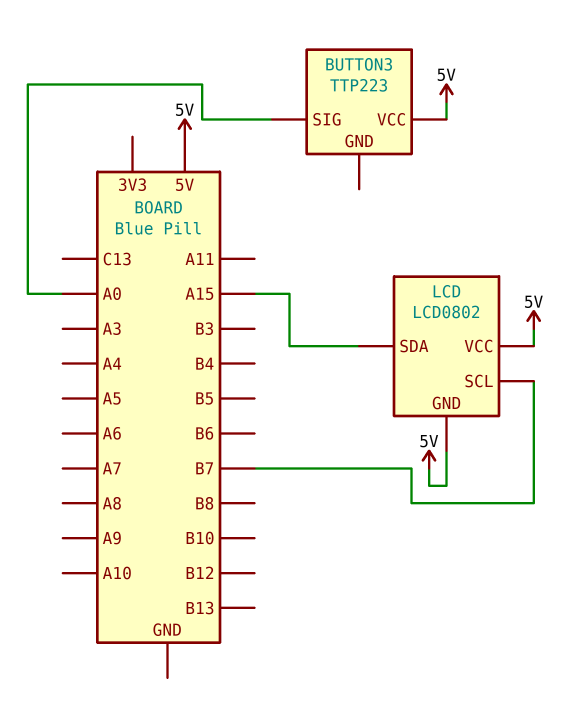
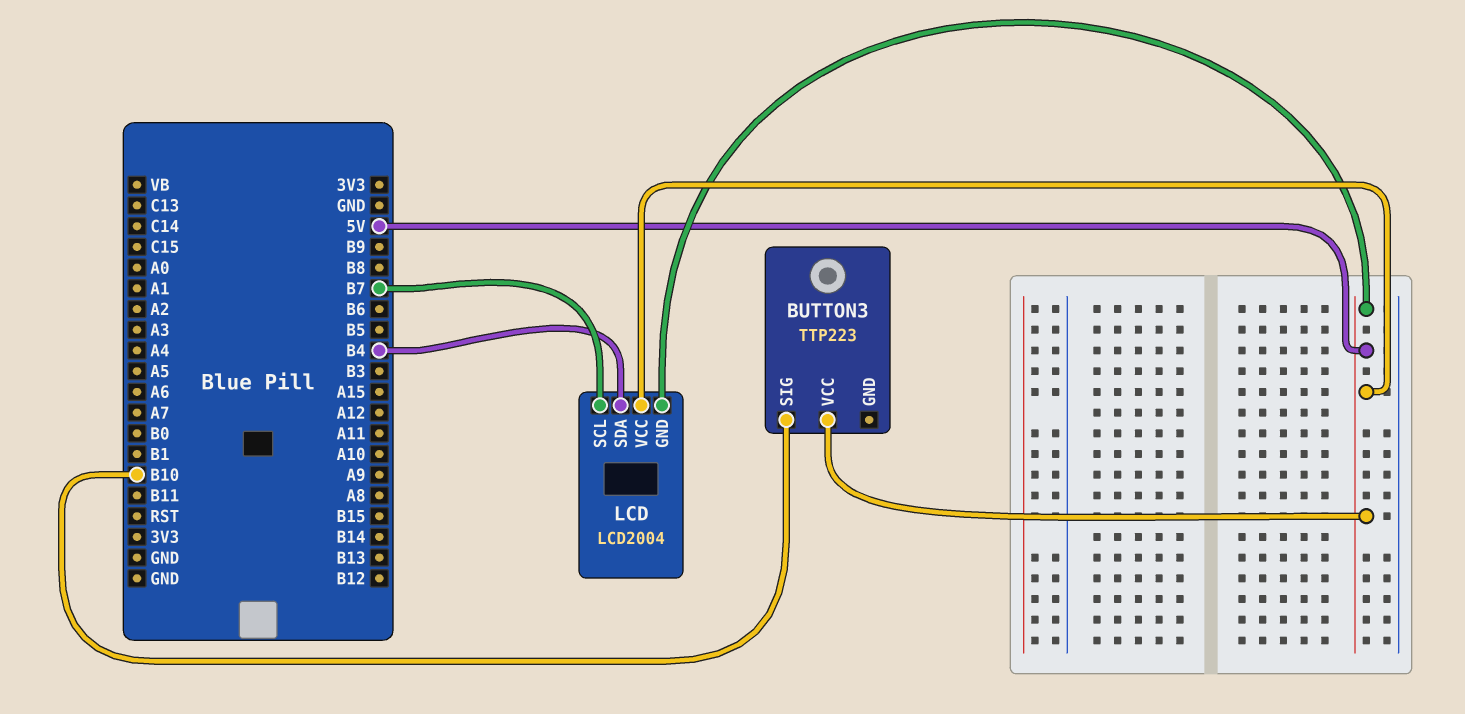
BUTTON3 pin SIG: A0 -> B10
LCD: LCD0802 -> LCD2004
LCD pin SDA: A15 -> B4

